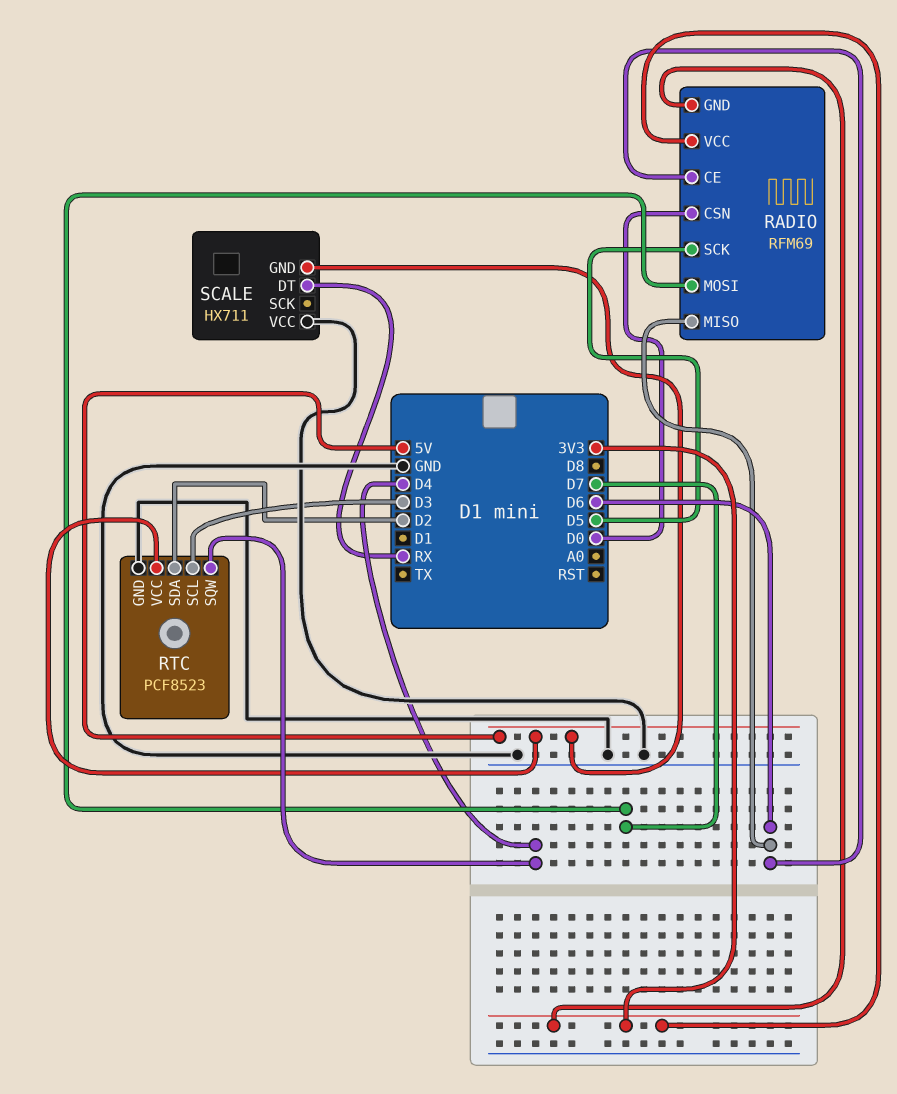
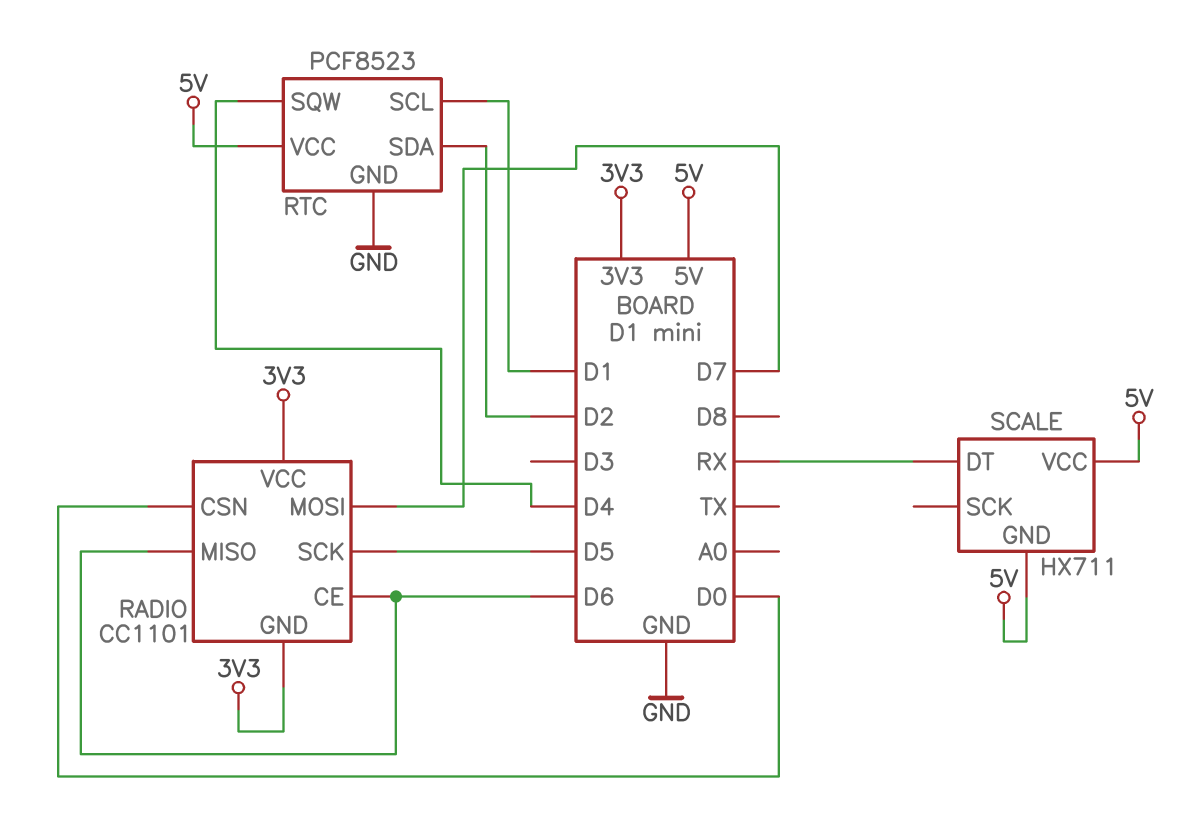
RADIO: RFM69 -> CC1101
RTC pin SCL: D3 -> D1
SCALE pin VCC: GND -> 5V

